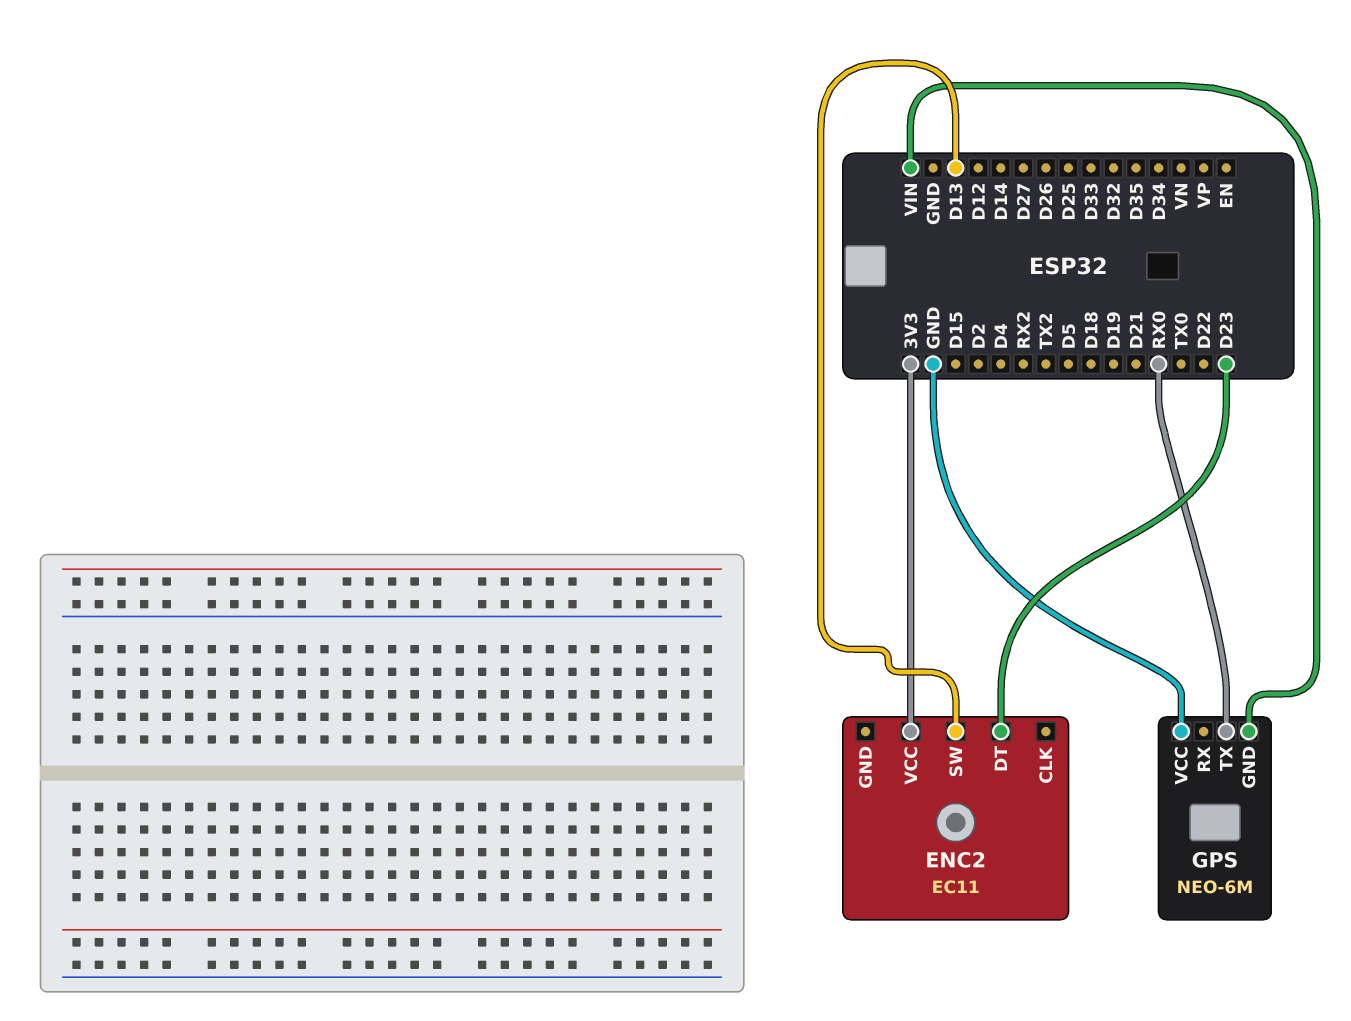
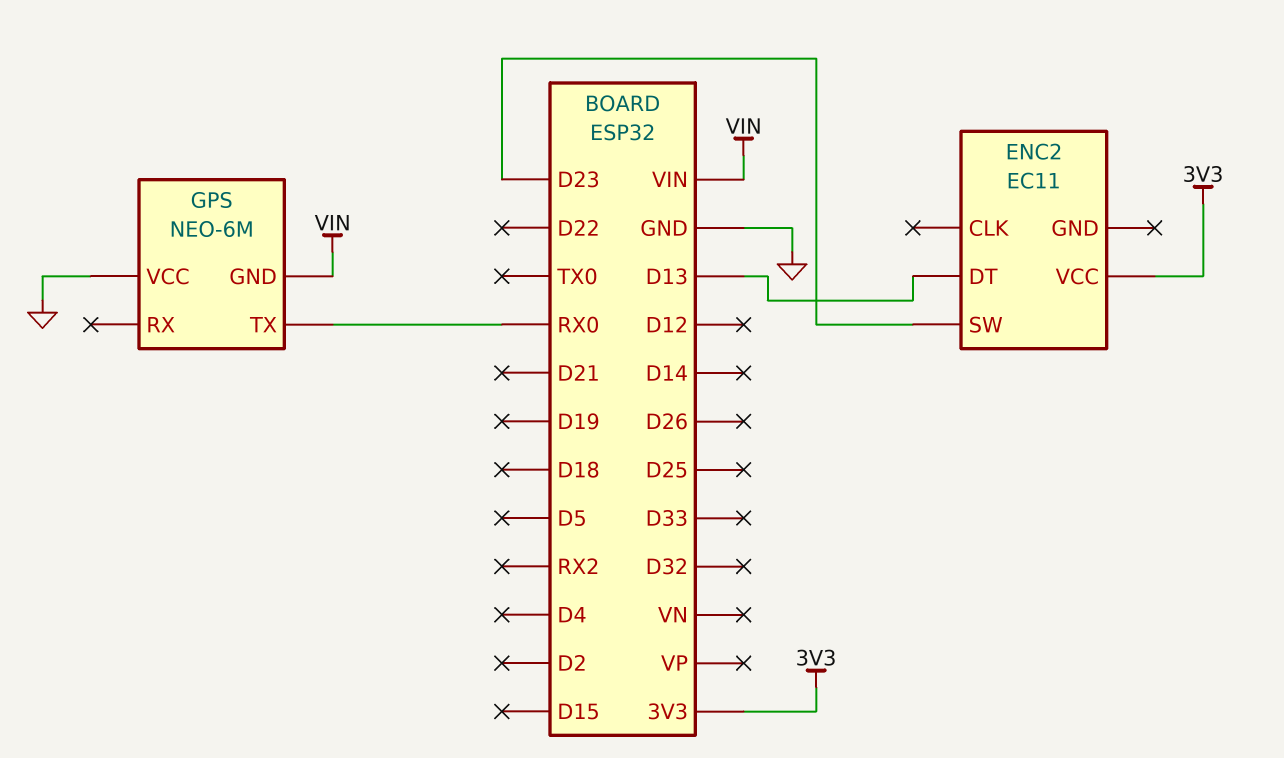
ENC2 pin DT: D23 -> D13
ENC2 pin SW: D13 -> D23

